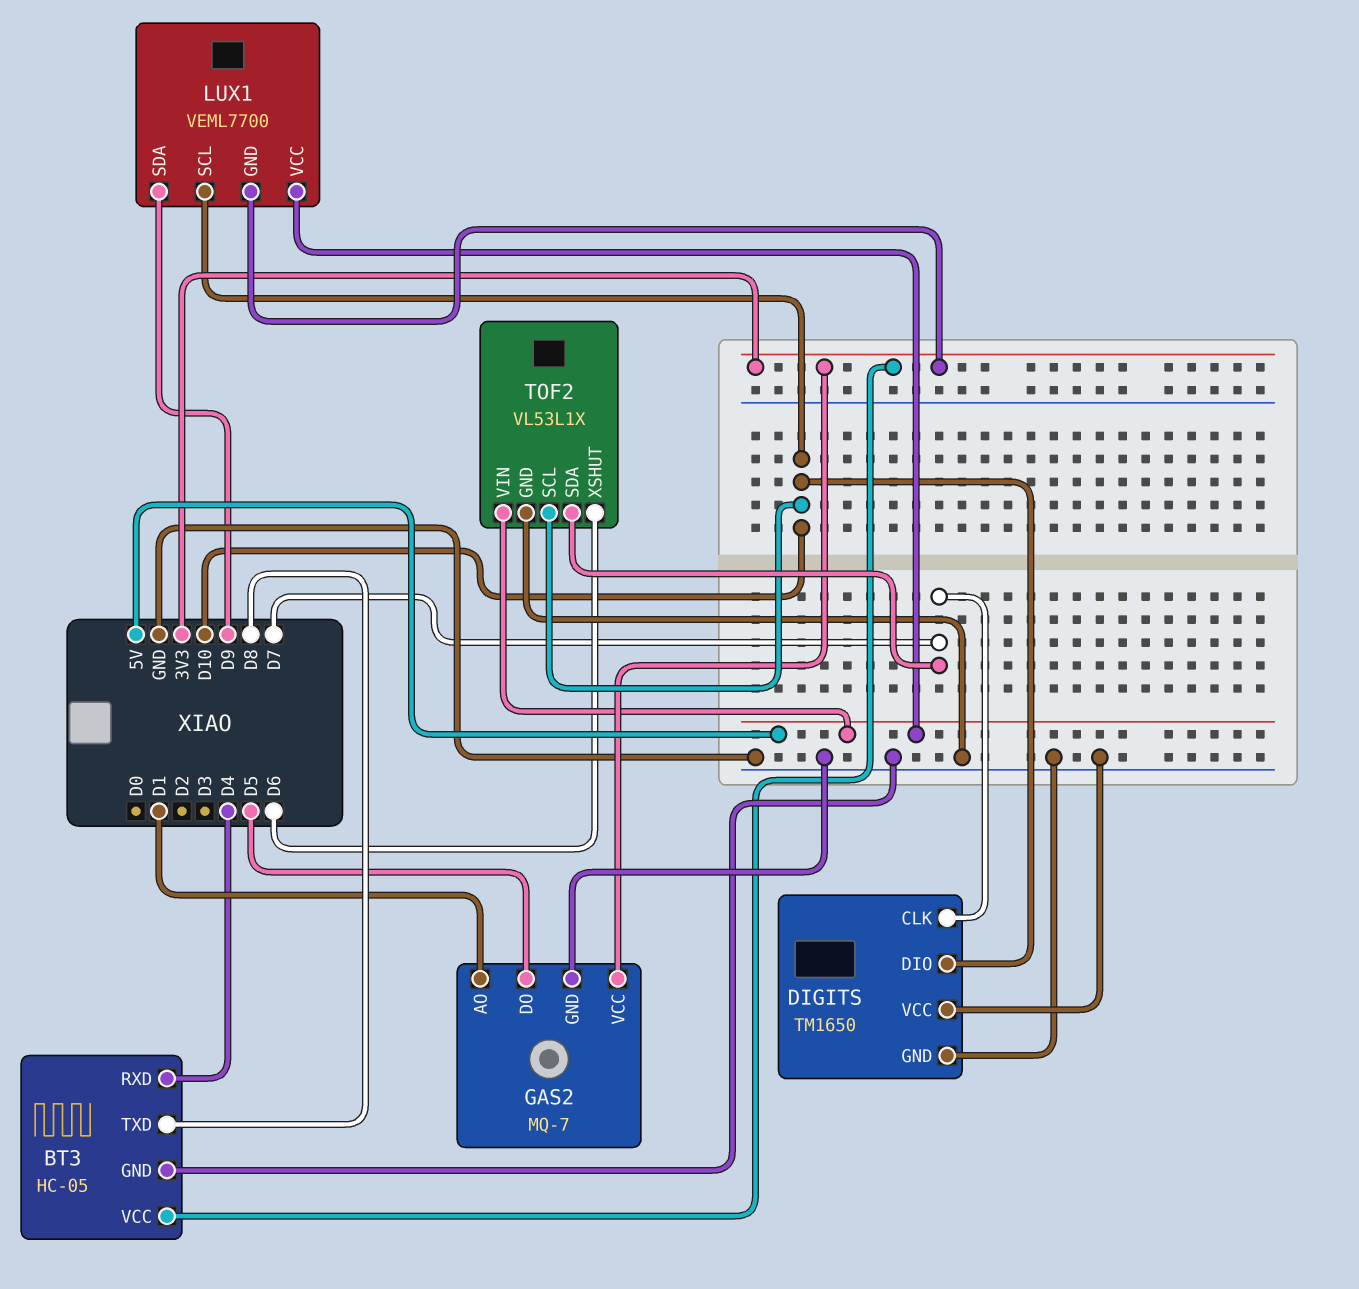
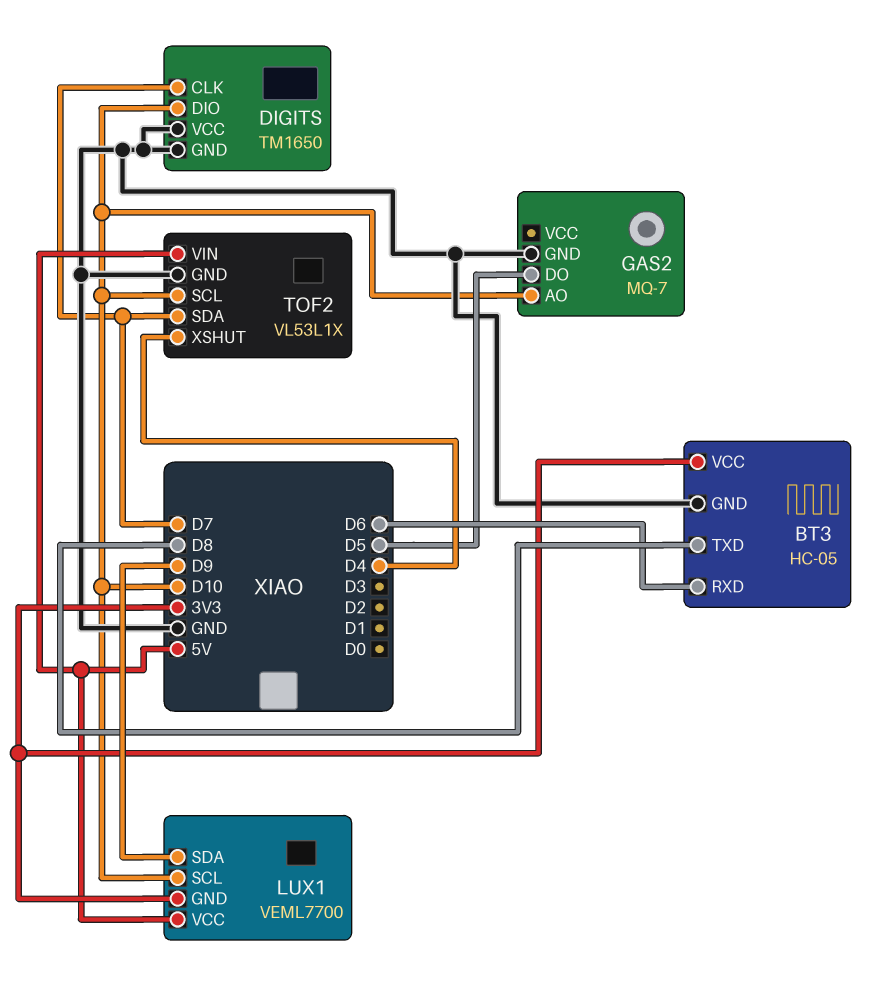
BT3 pin RXD: D4 -> D6
GAS2 pin AO: D1 -> D10
GAS2 pin VCC: 3V3 -> none
TOF2 pin XSHUT: D6 -> D4

